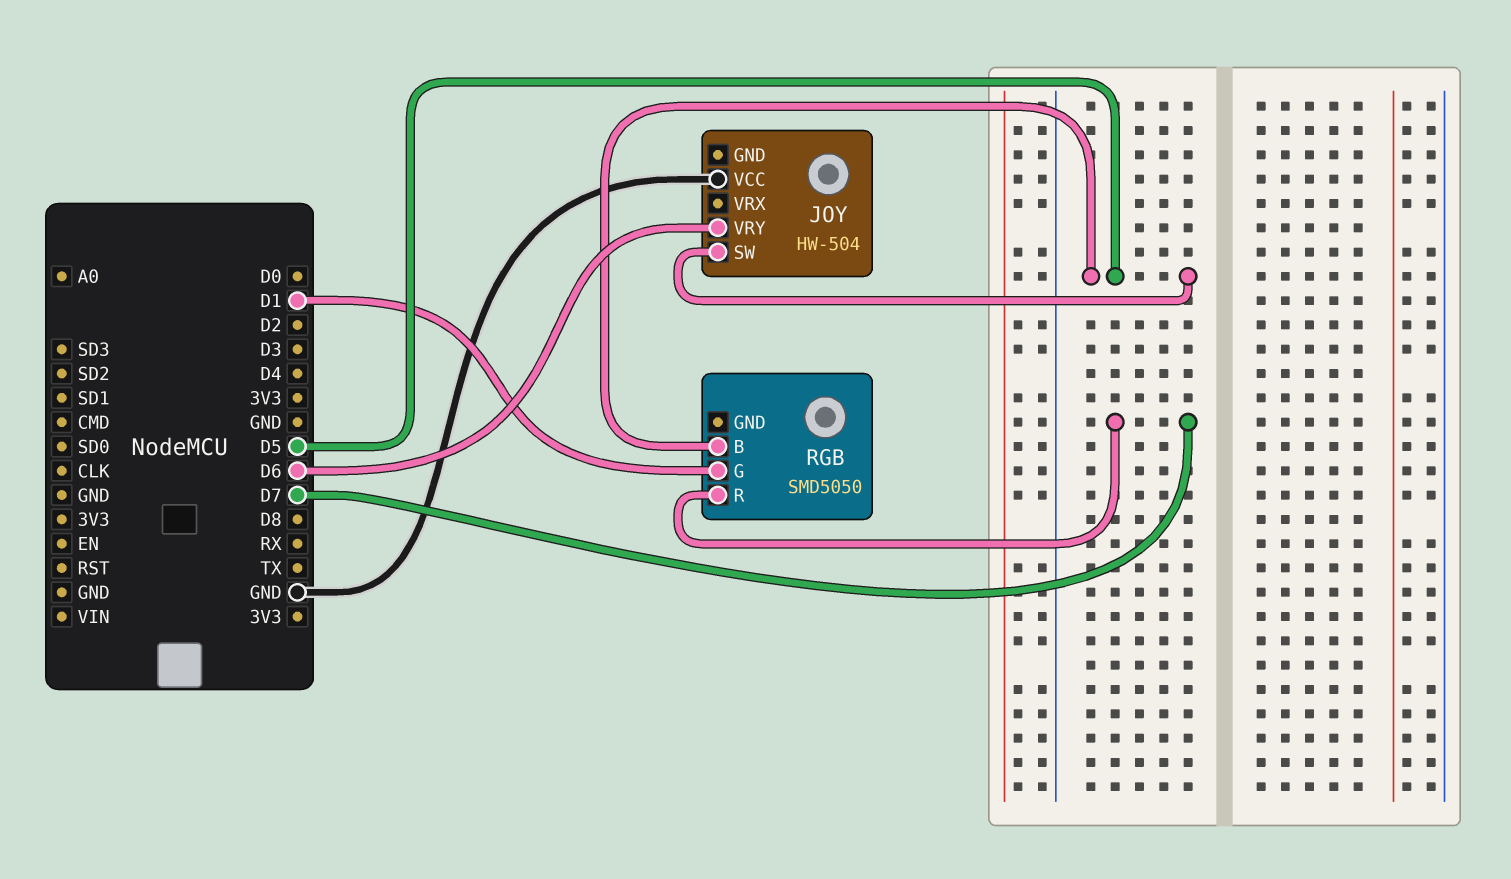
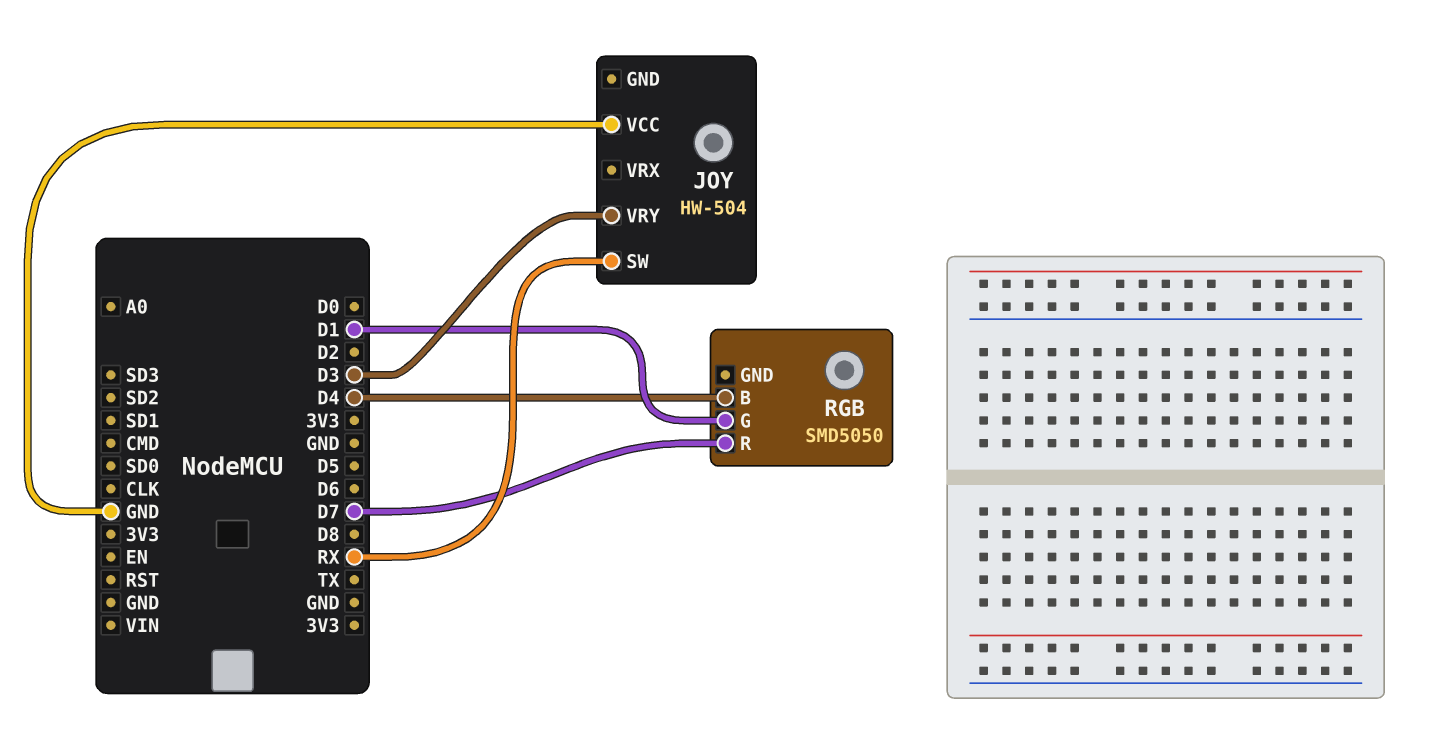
JOY pin SW: D5 -> RX
JOY pin VRY: D6 -> D3
RGB pin B: D5 -> D4

